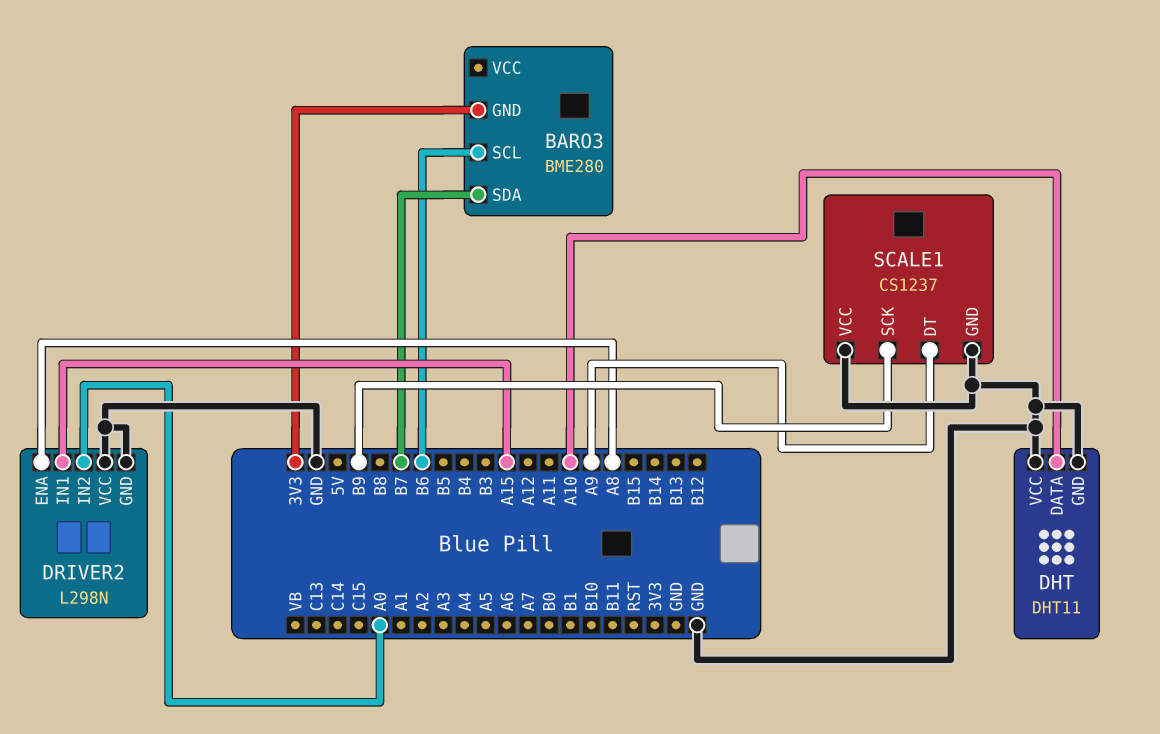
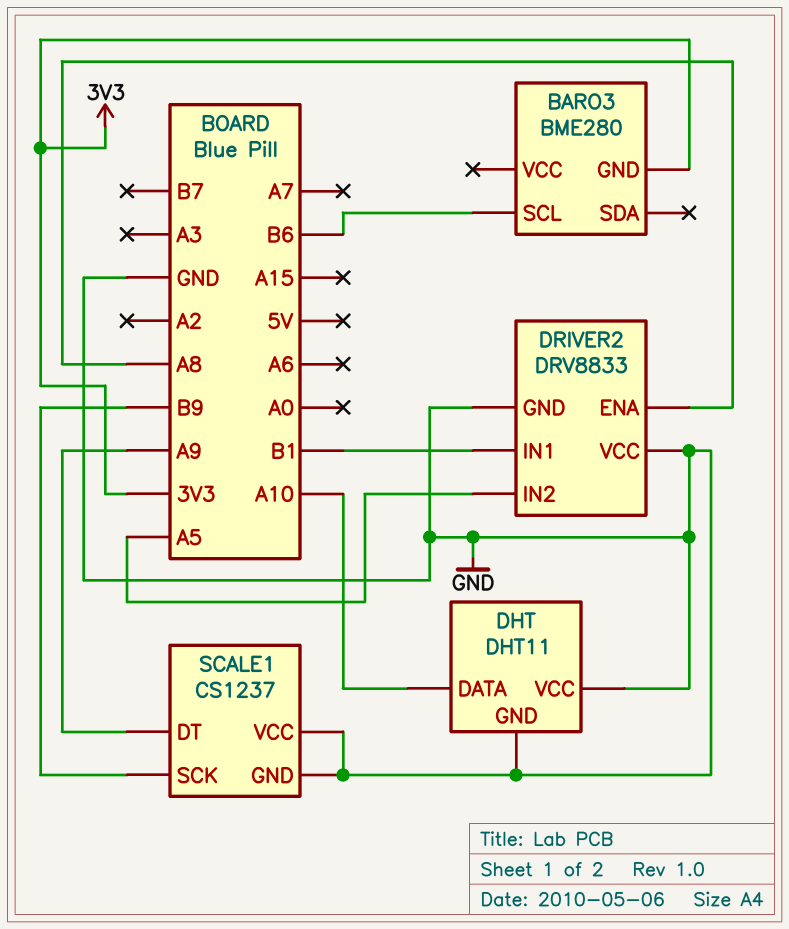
BARO3 pin SDA: B7 -> none
DRIVER2: L298N -> DRV8833
DRIVER2 pin IN1: A15 -> B1
DRIVER2 pin IN2: A0 -> A5

